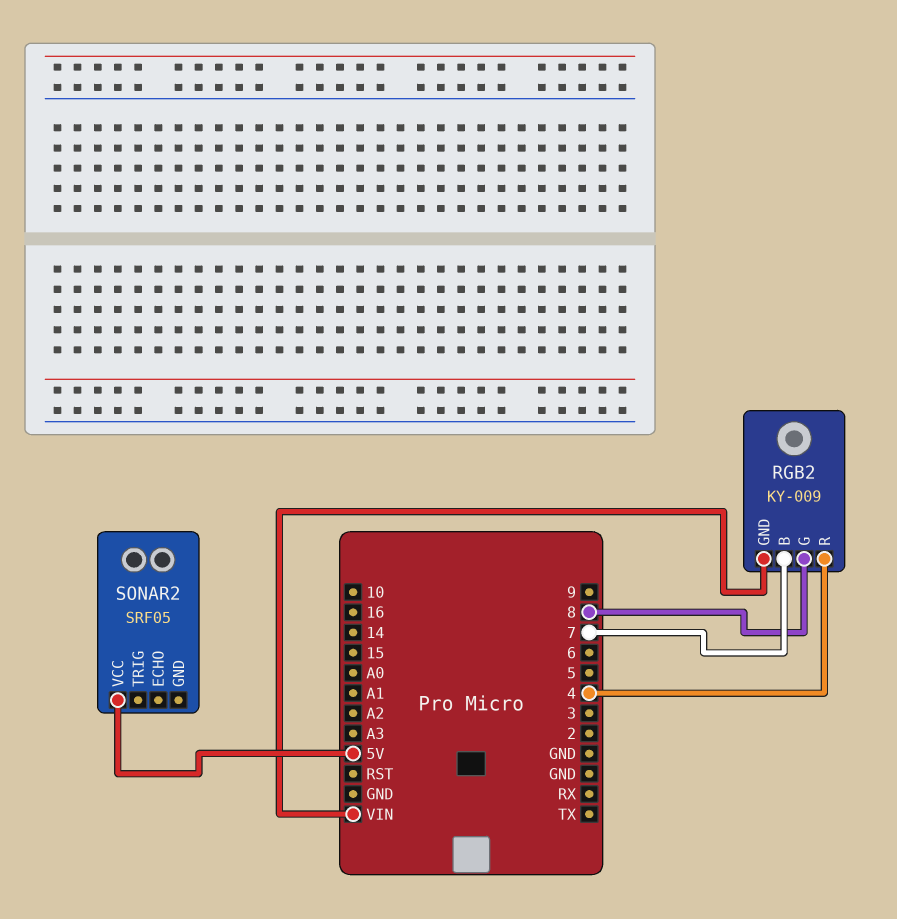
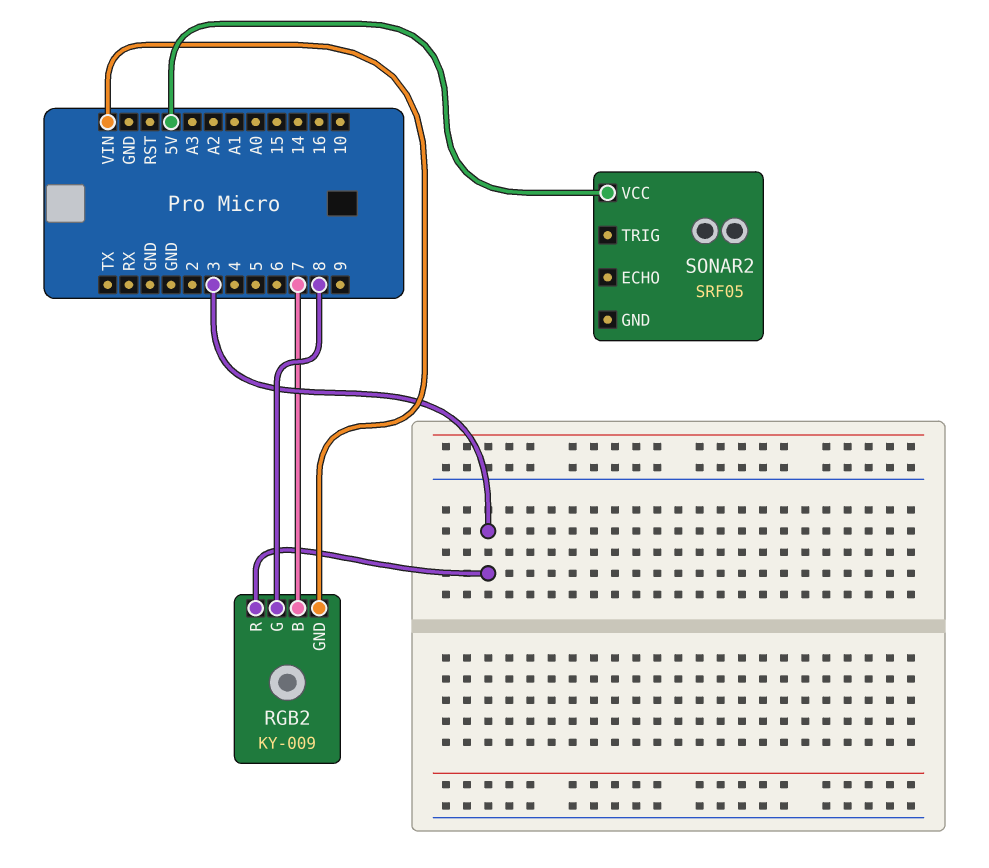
RGB2 pin R: 4 -> 3

